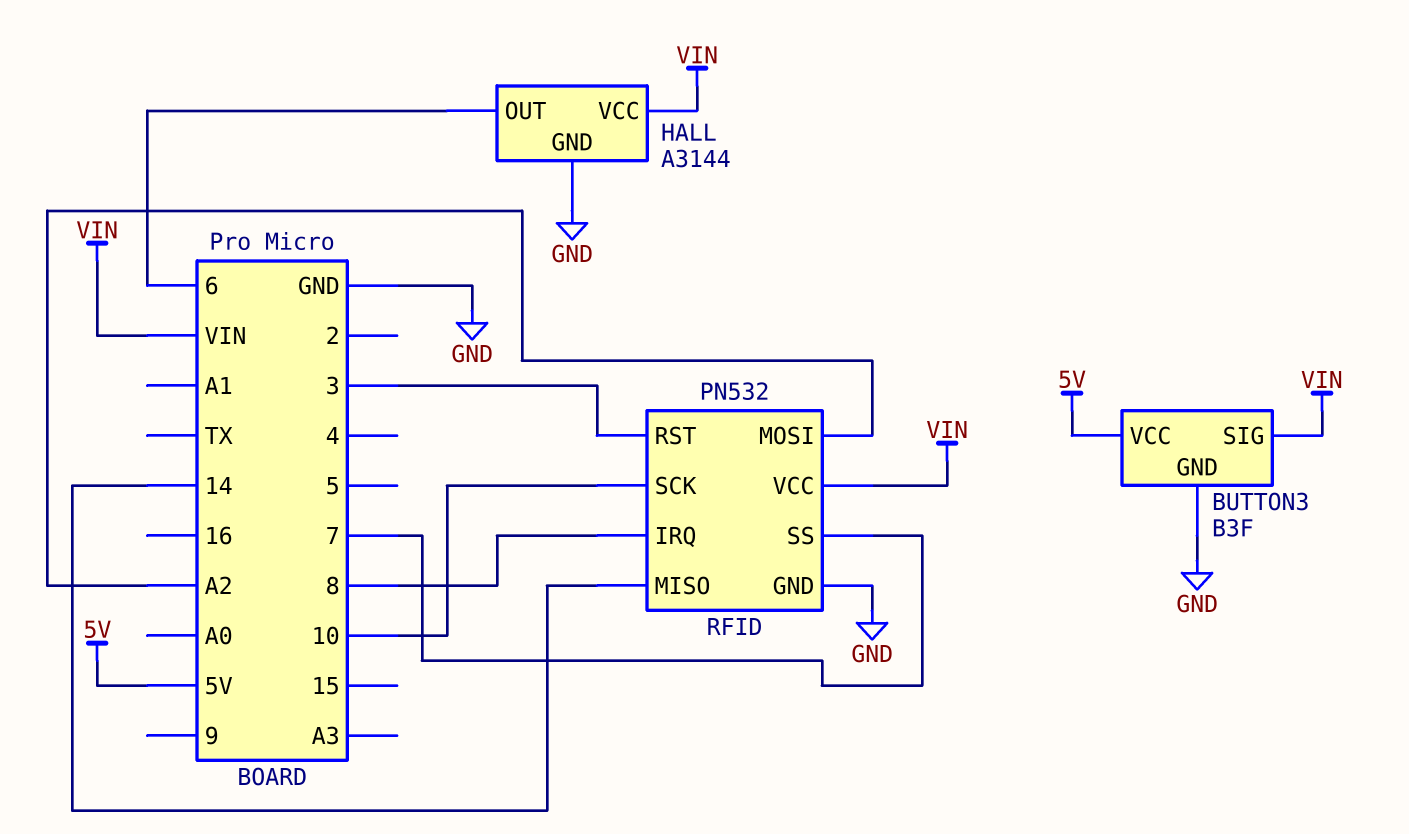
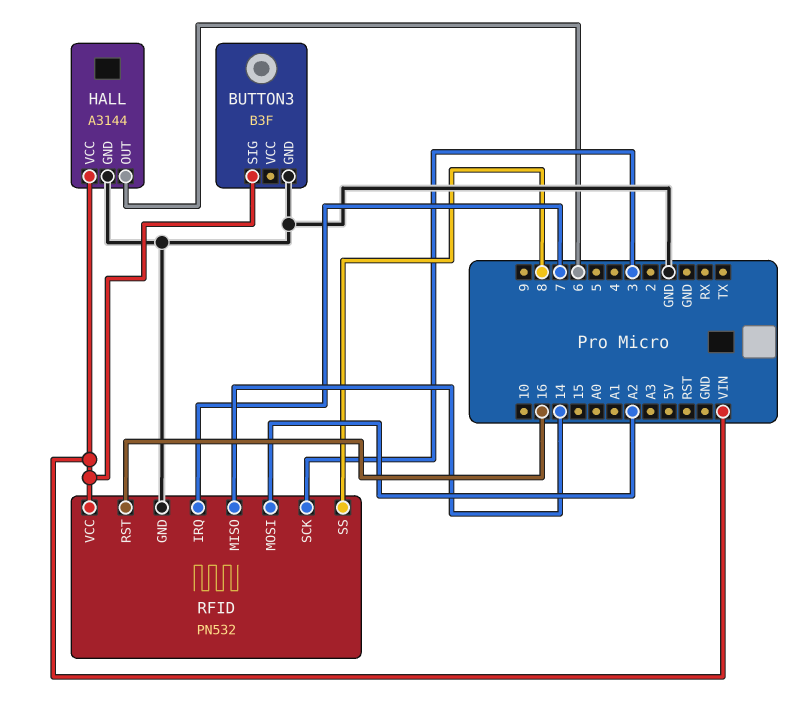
BUTTON3 pin VCC: 5V -> none
RFID pin IRQ: 8 -> 7
RFID pin RST: 3 -> 16
RFID pin SCK: 10 -> 3
RFID pin SS: 7 -> 8

